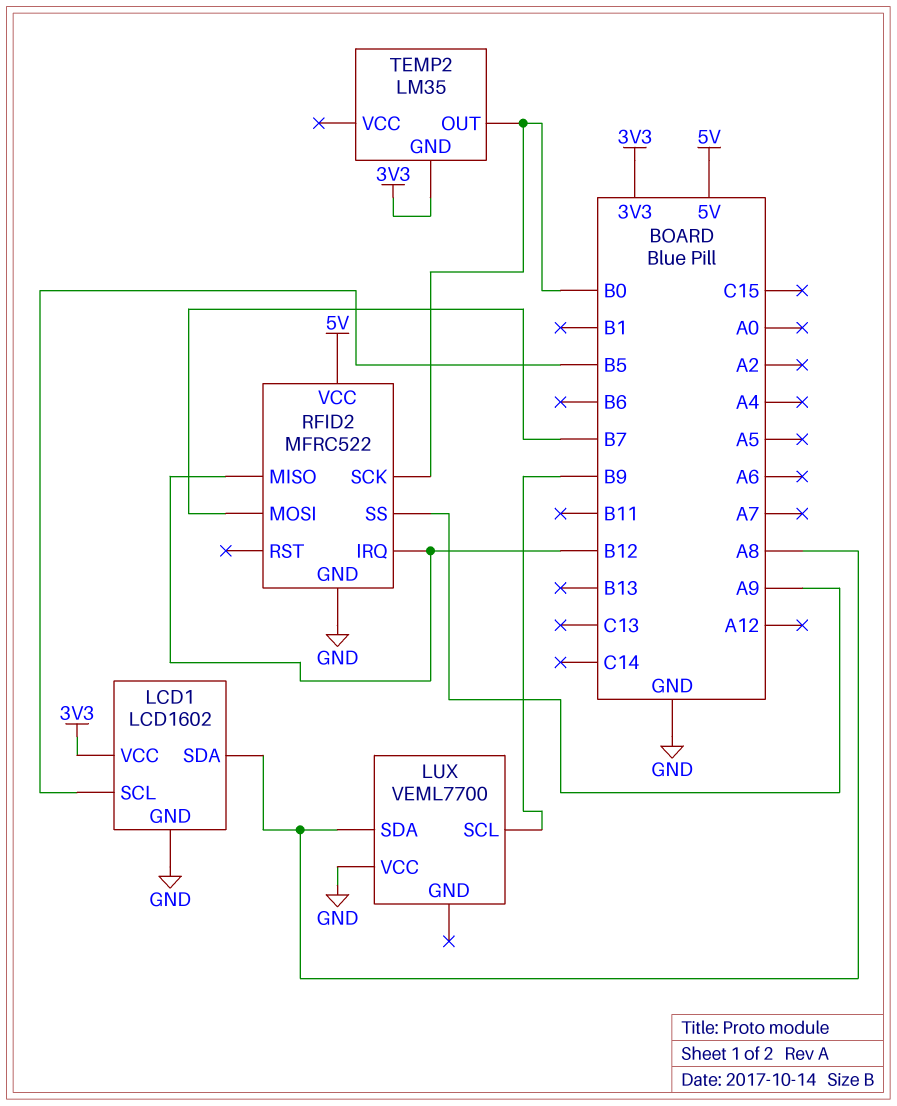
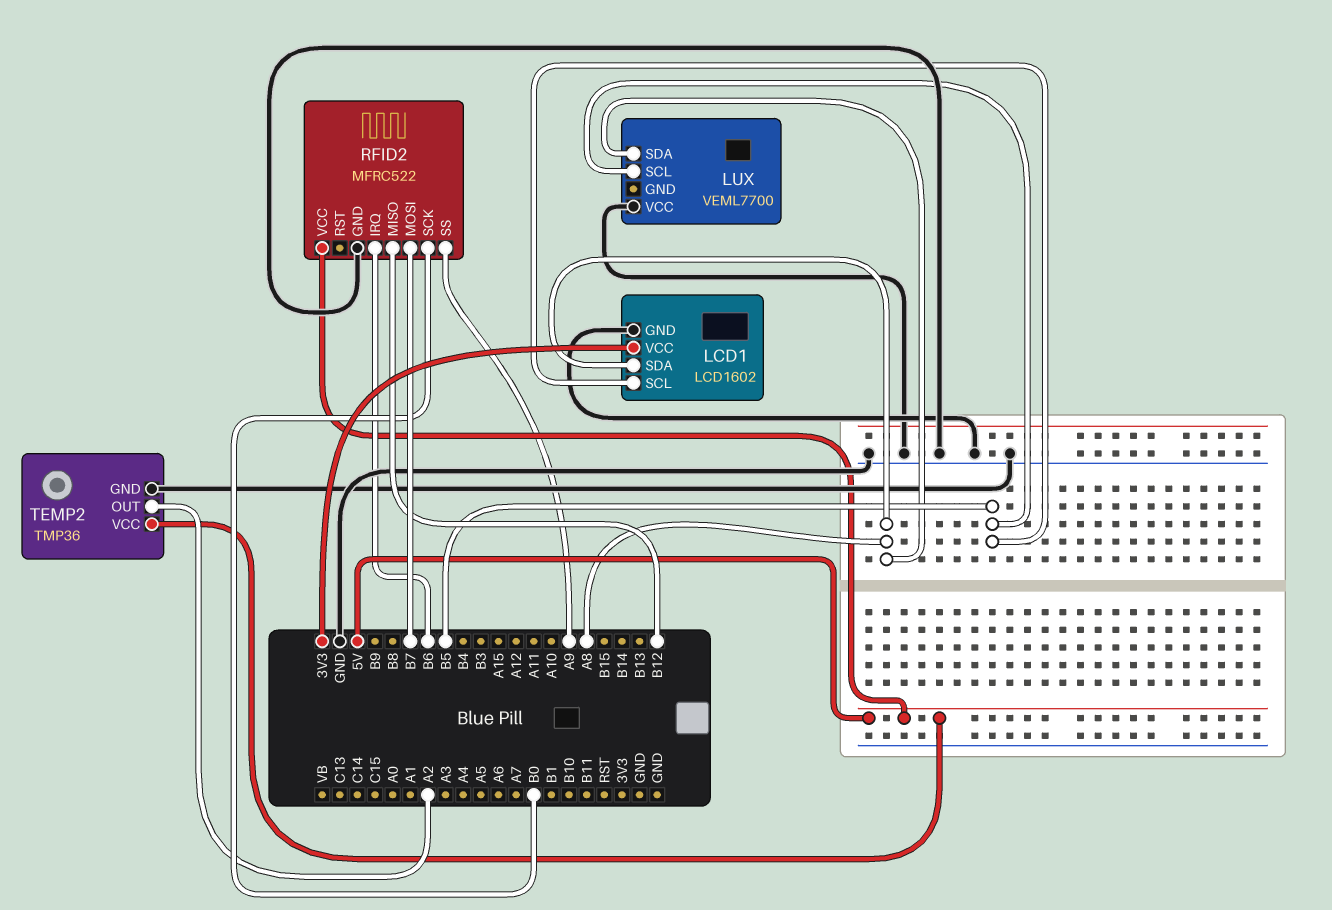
LUX pin SCL: B9 -> B5
RFID2 pin IRQ: B12 -> B6
TEMP2: LM35 -> TMP36
TEMP2 pin GND: 3V3 -> GND
TEMP2 pin OUT: B0 -> A2
TEMP2 pin VCC: none -> 5V

